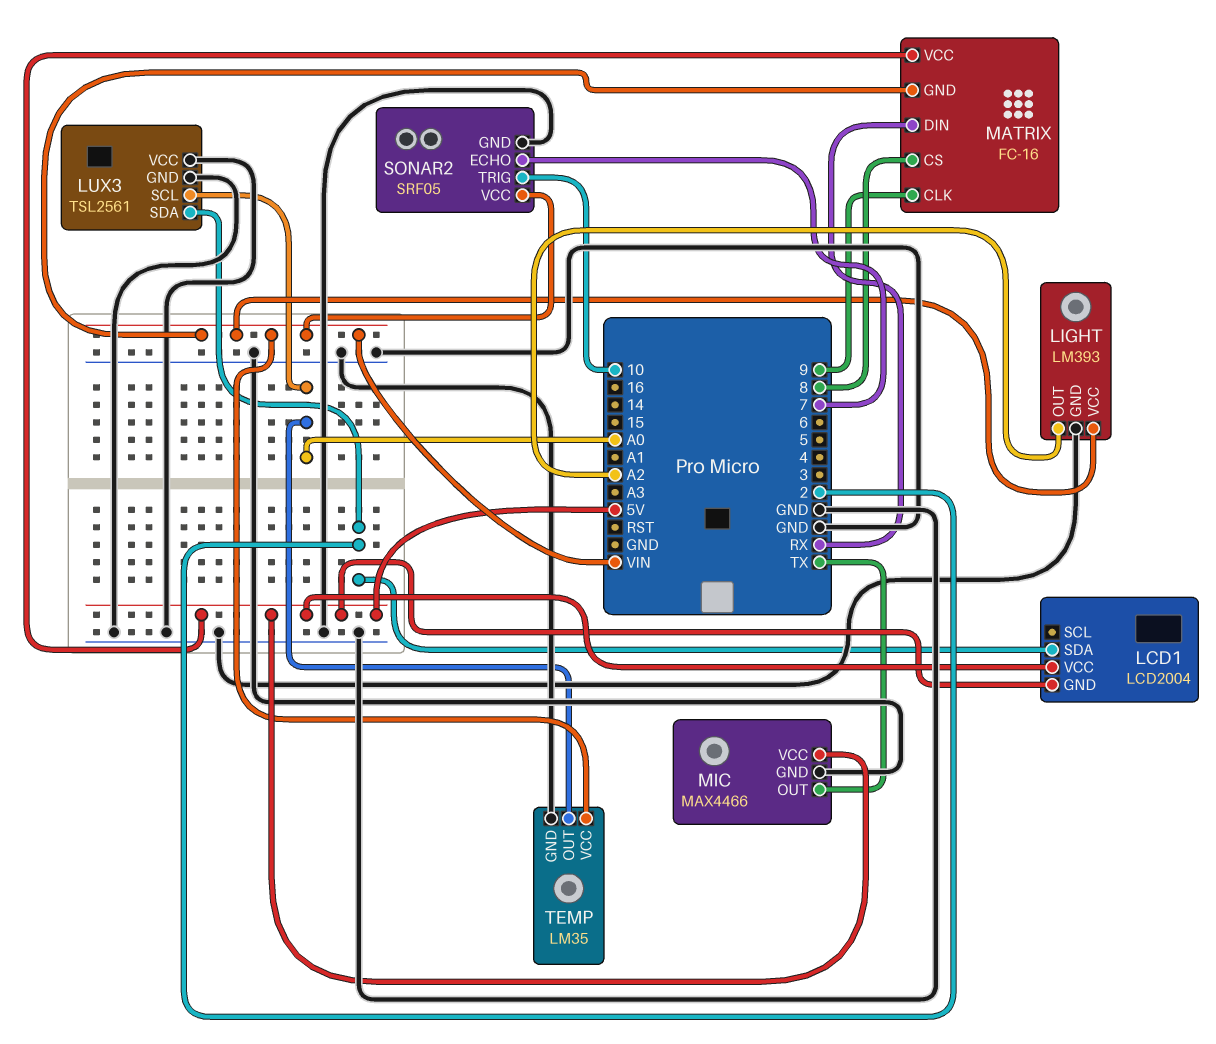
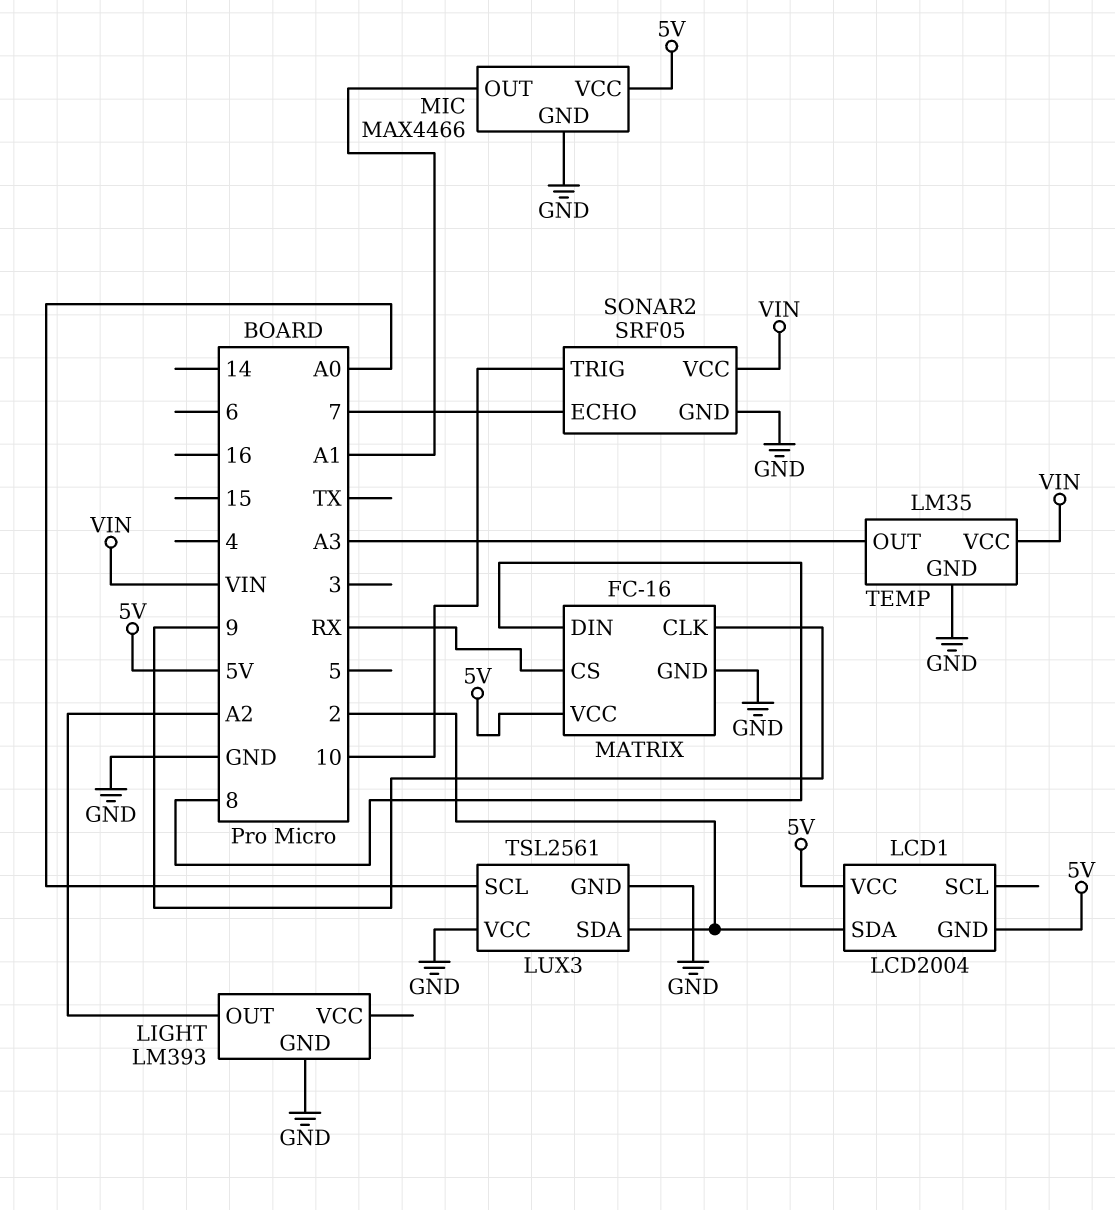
LIGHT pin VCC: VIN -> none
MATRIX pin CS: 8 -> RX
MATRIX pin DIN: RX -> 8
MATRIX pin GND: VIN -> GND
MIC pin OUT: TX -> A1
TEMP pin OUT: A0 -> A3

